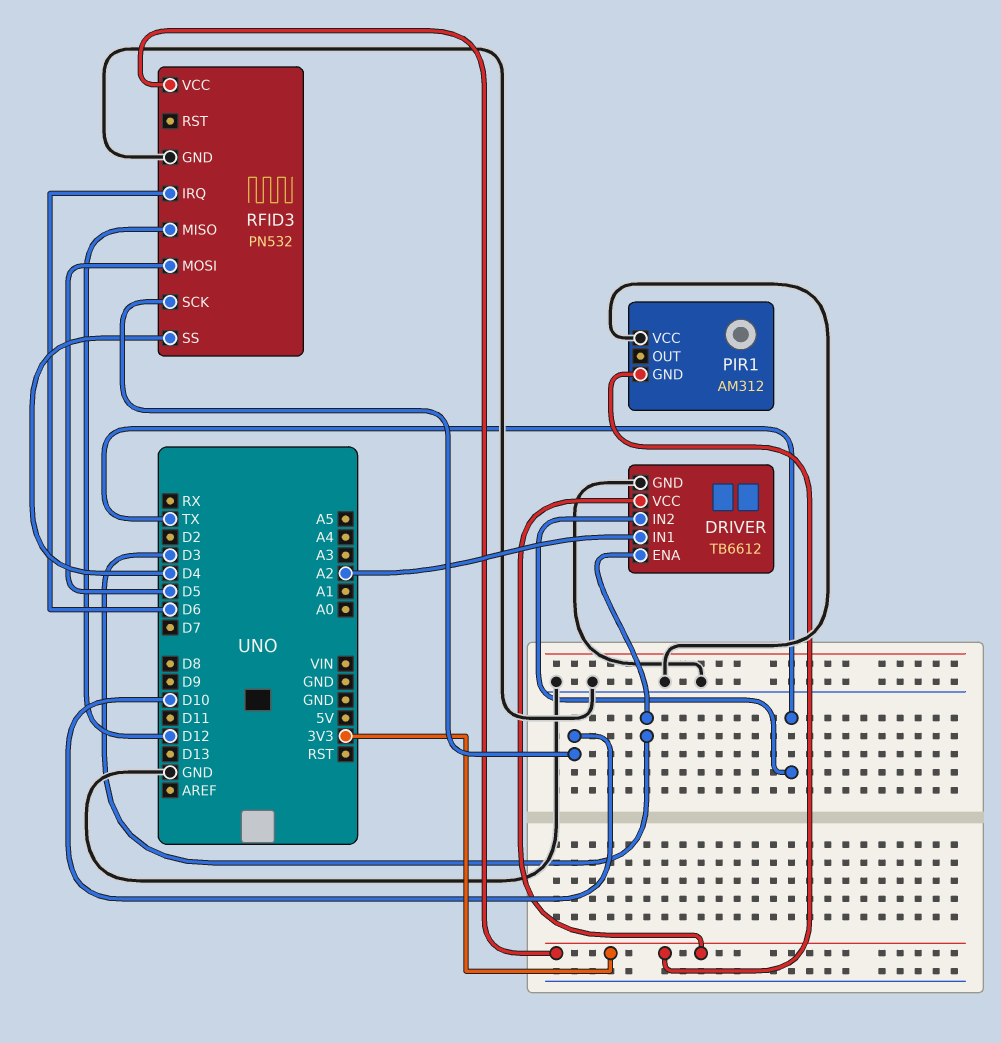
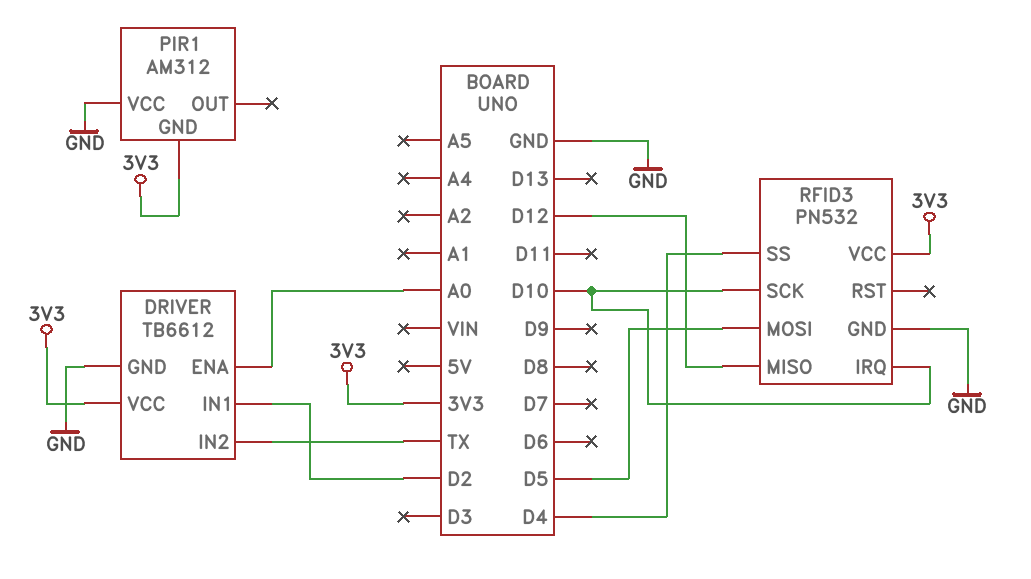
DRIVER pin ENA: D3 -> A0
DRIVER pin IN1: A2 -> D2
RFID3 pin IRQ: D6 -> D10

